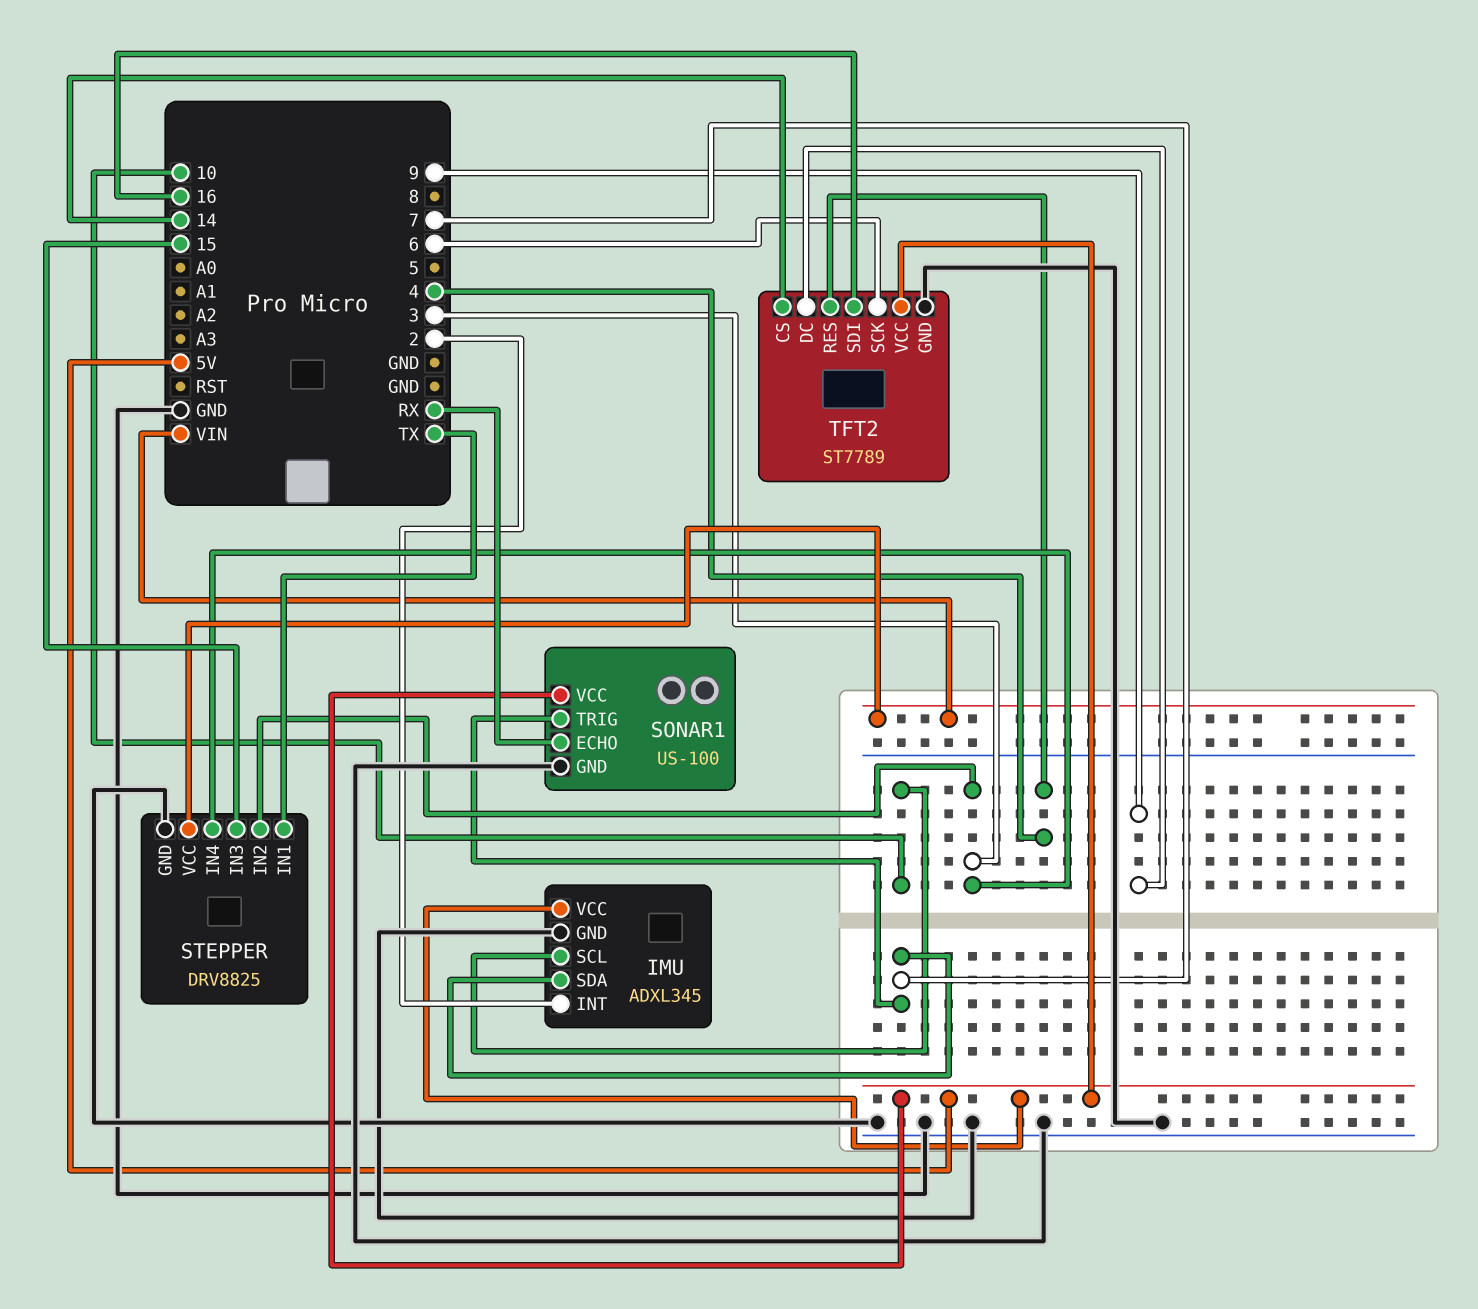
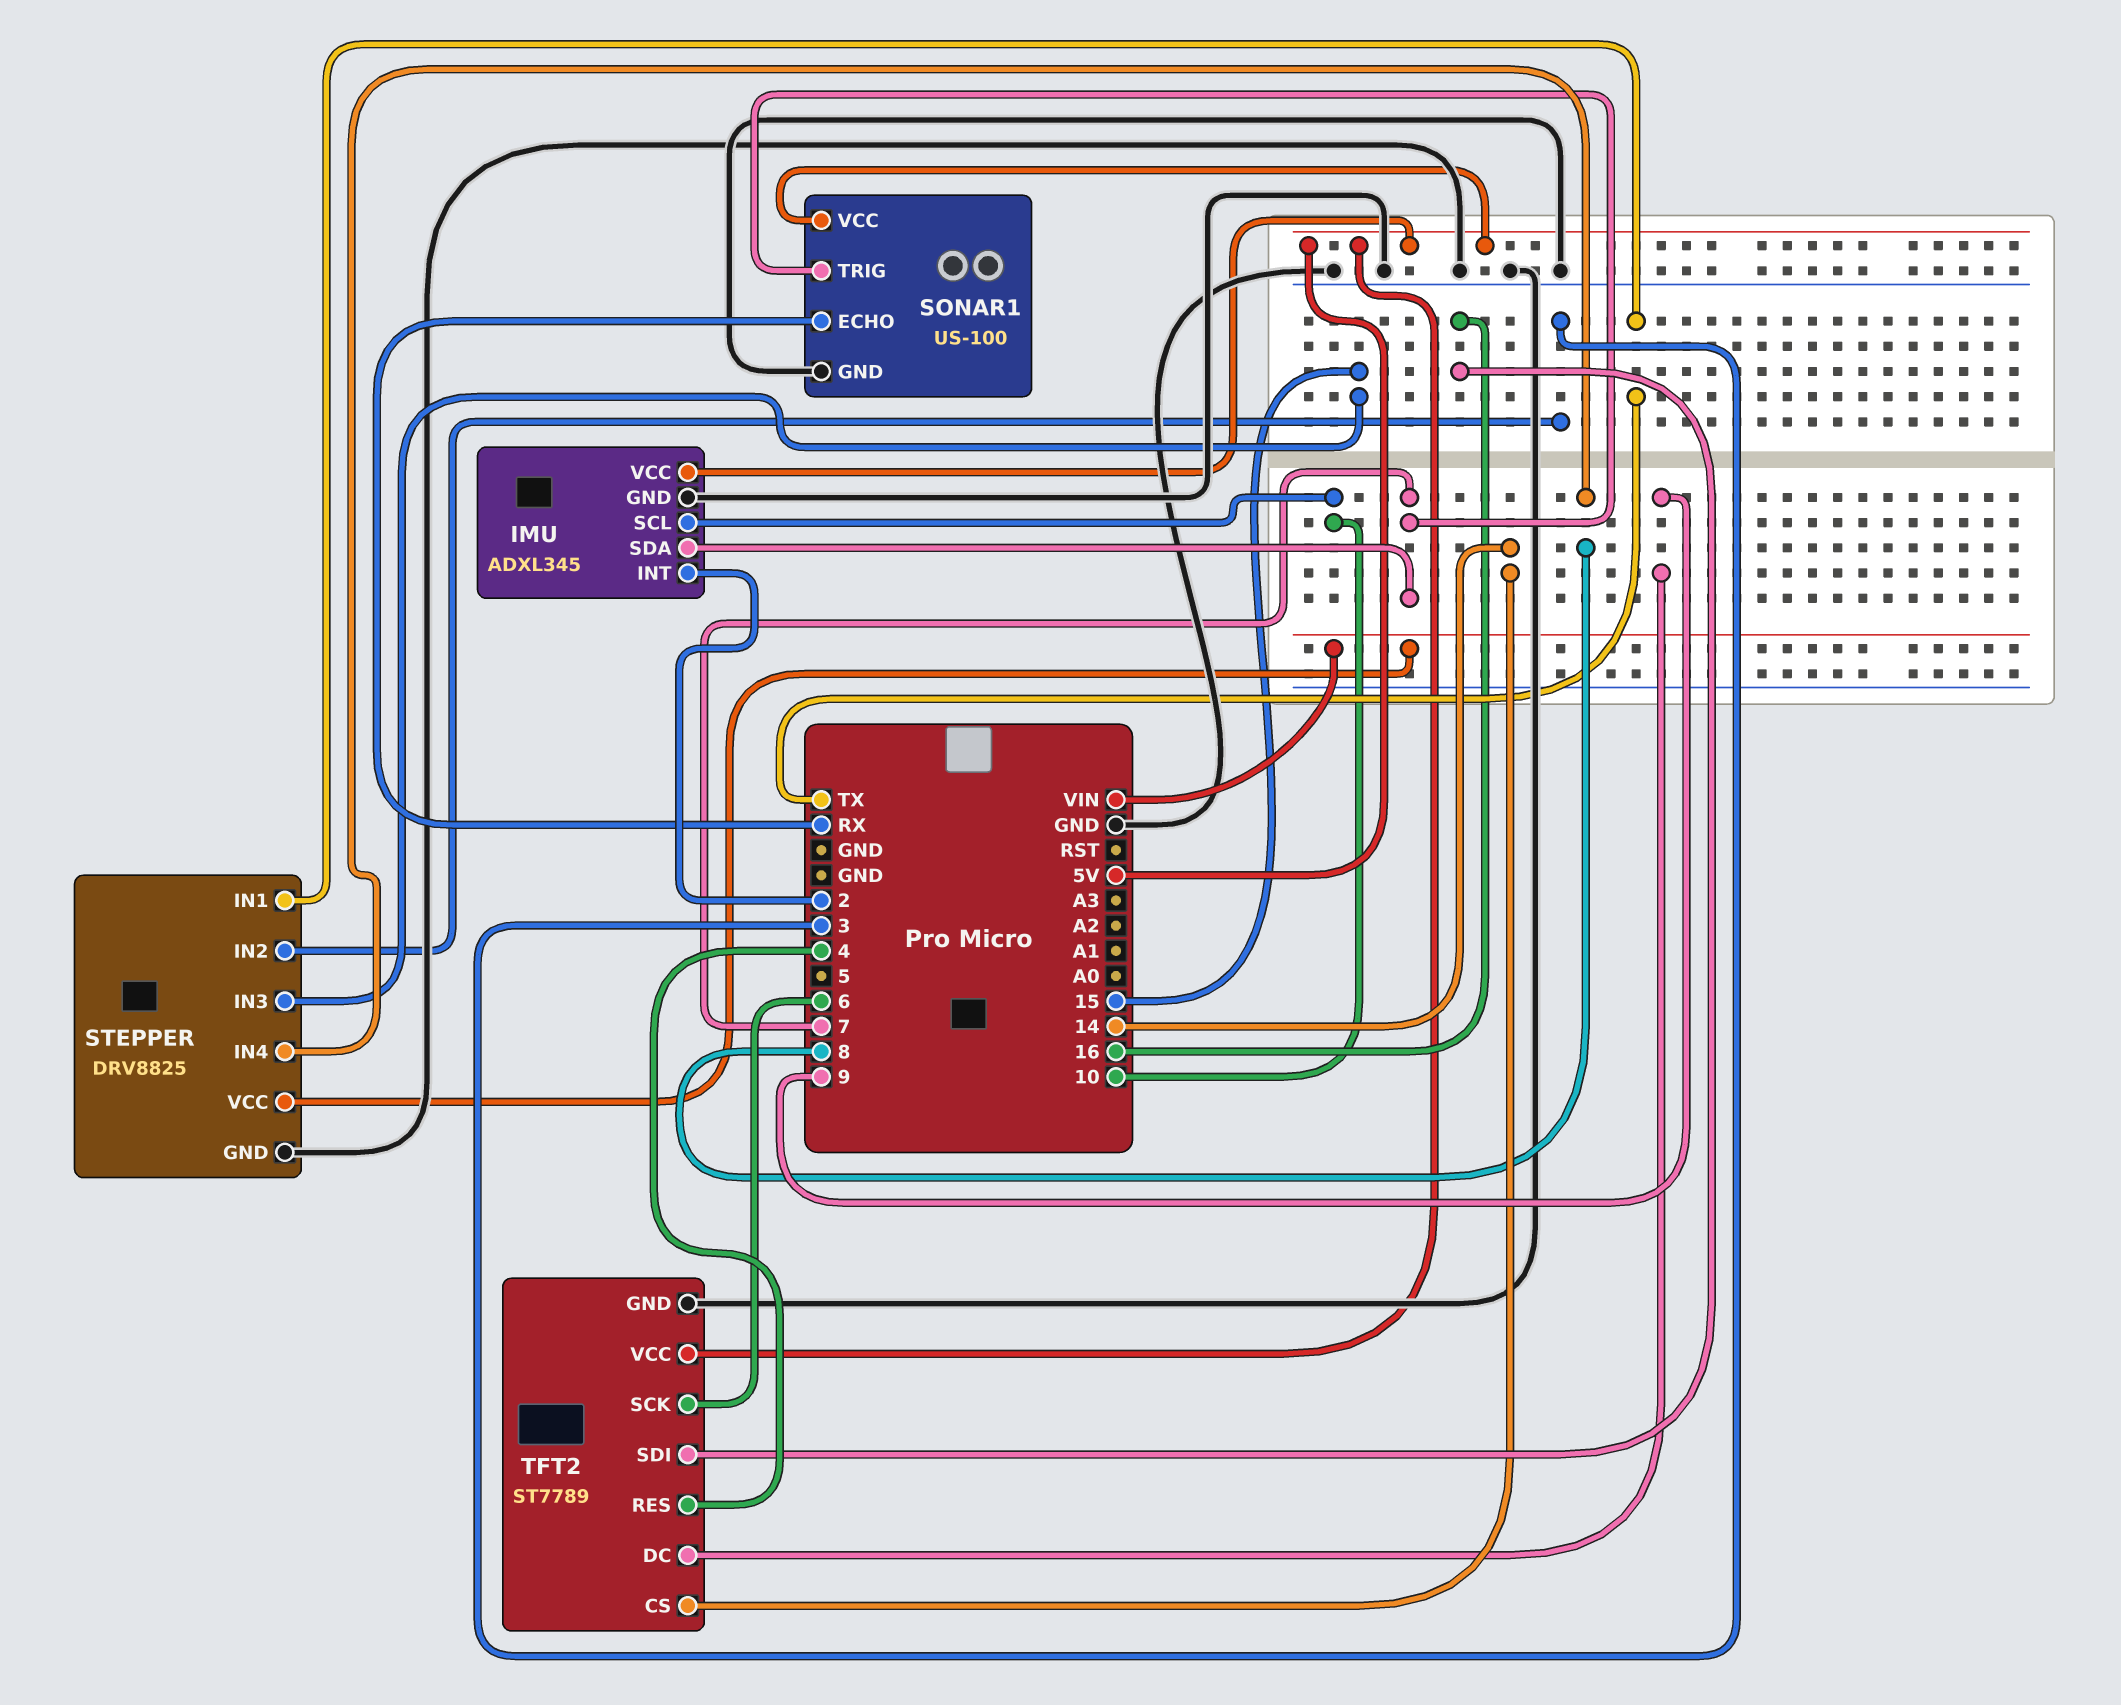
STEPPER pin IN4: 3 -> 8

